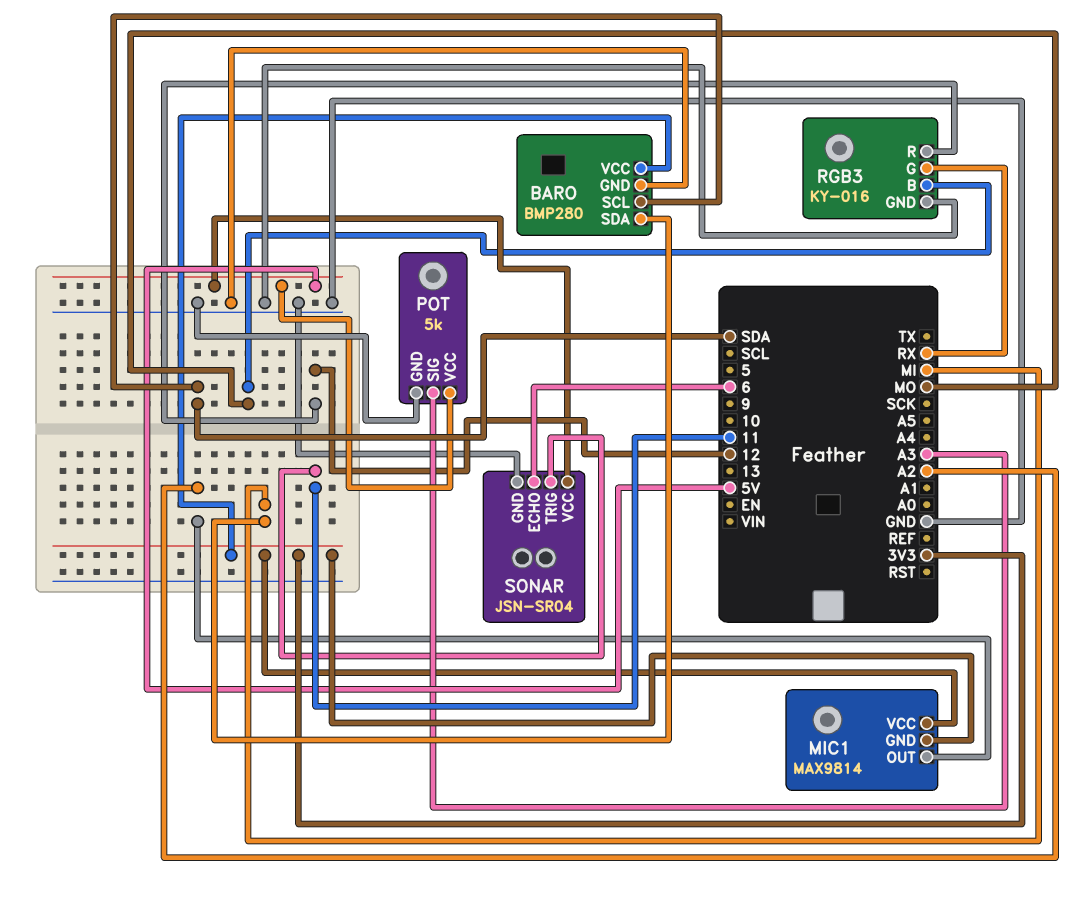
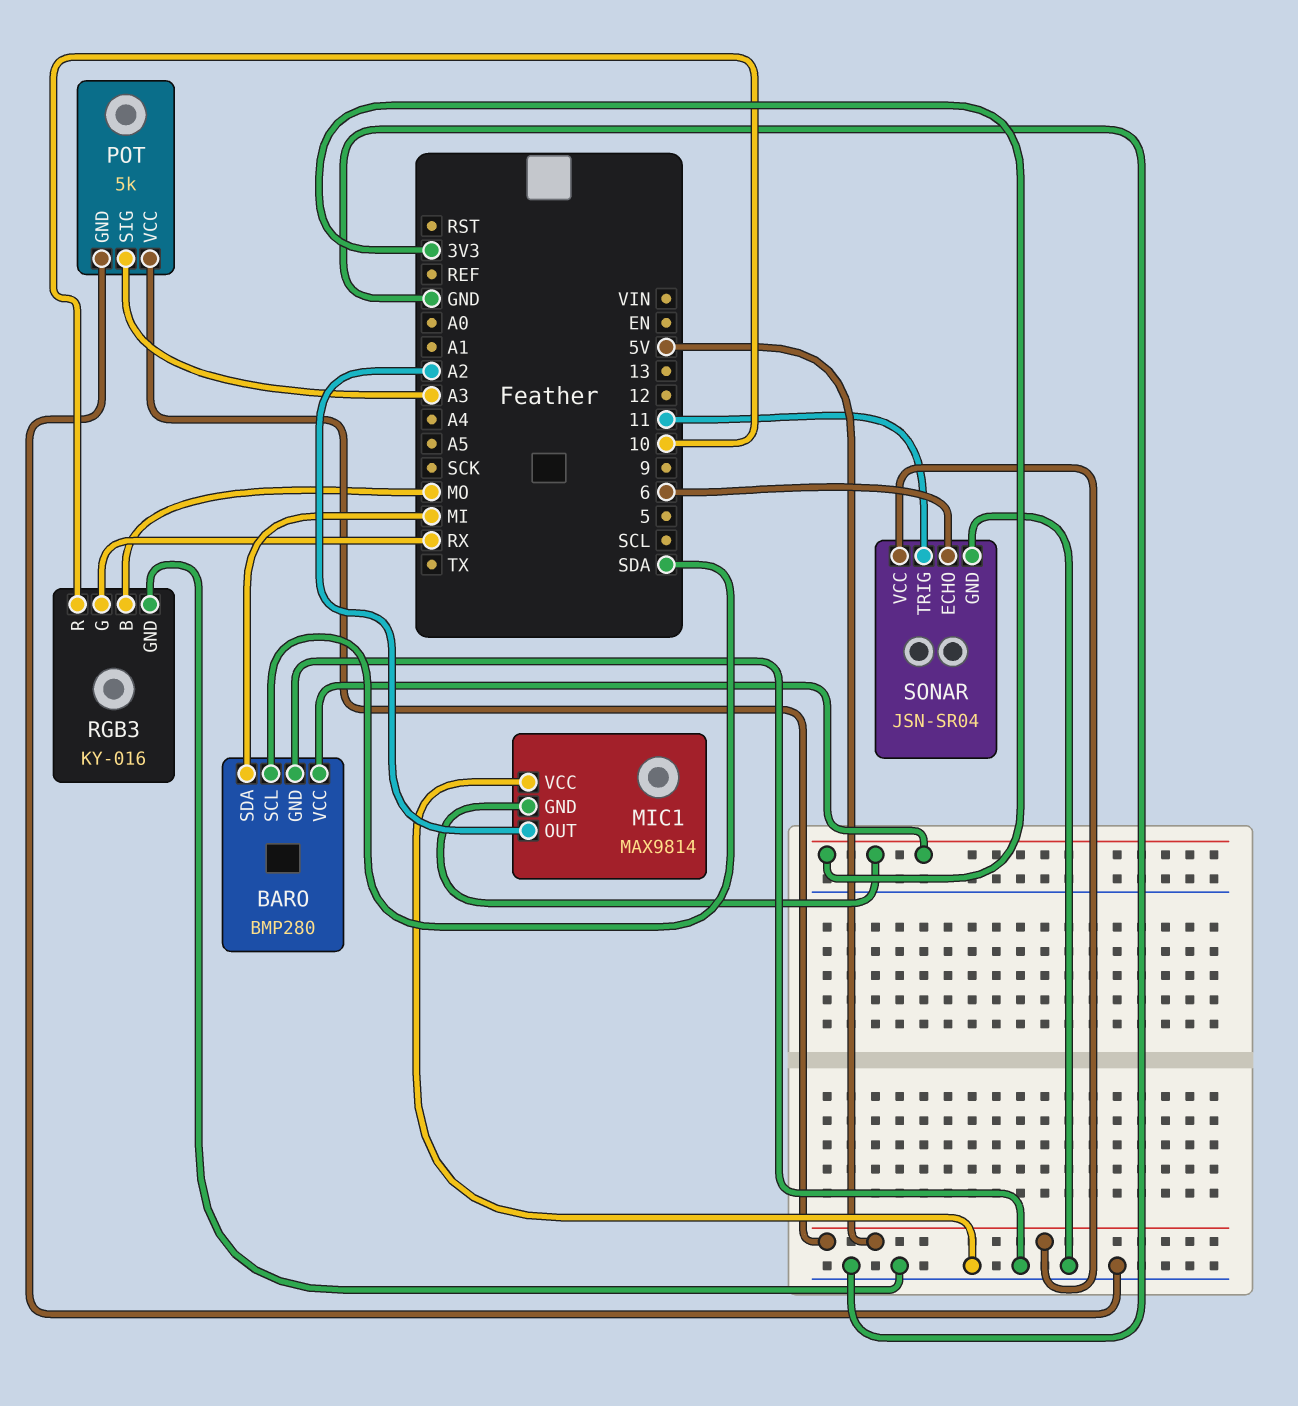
MIC1 pin VCC: 3V3 -> GND
RGB3 pin R: 12 -> 10

